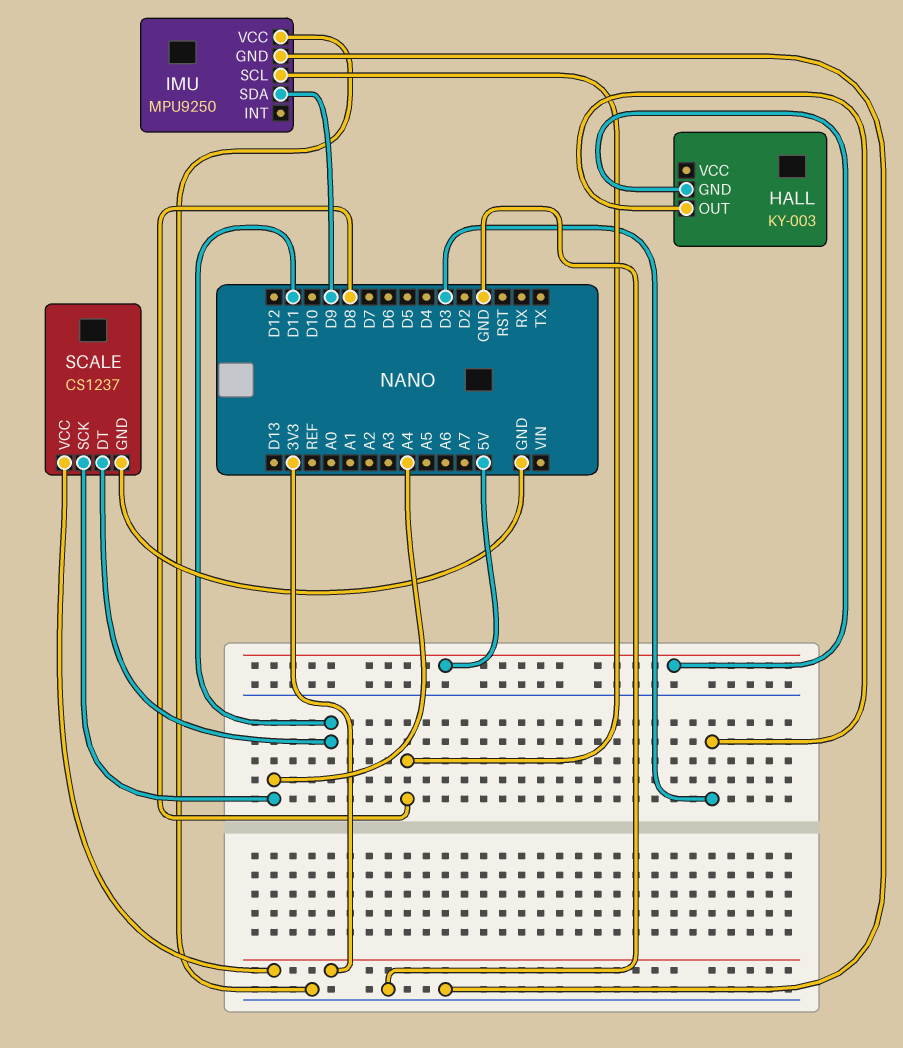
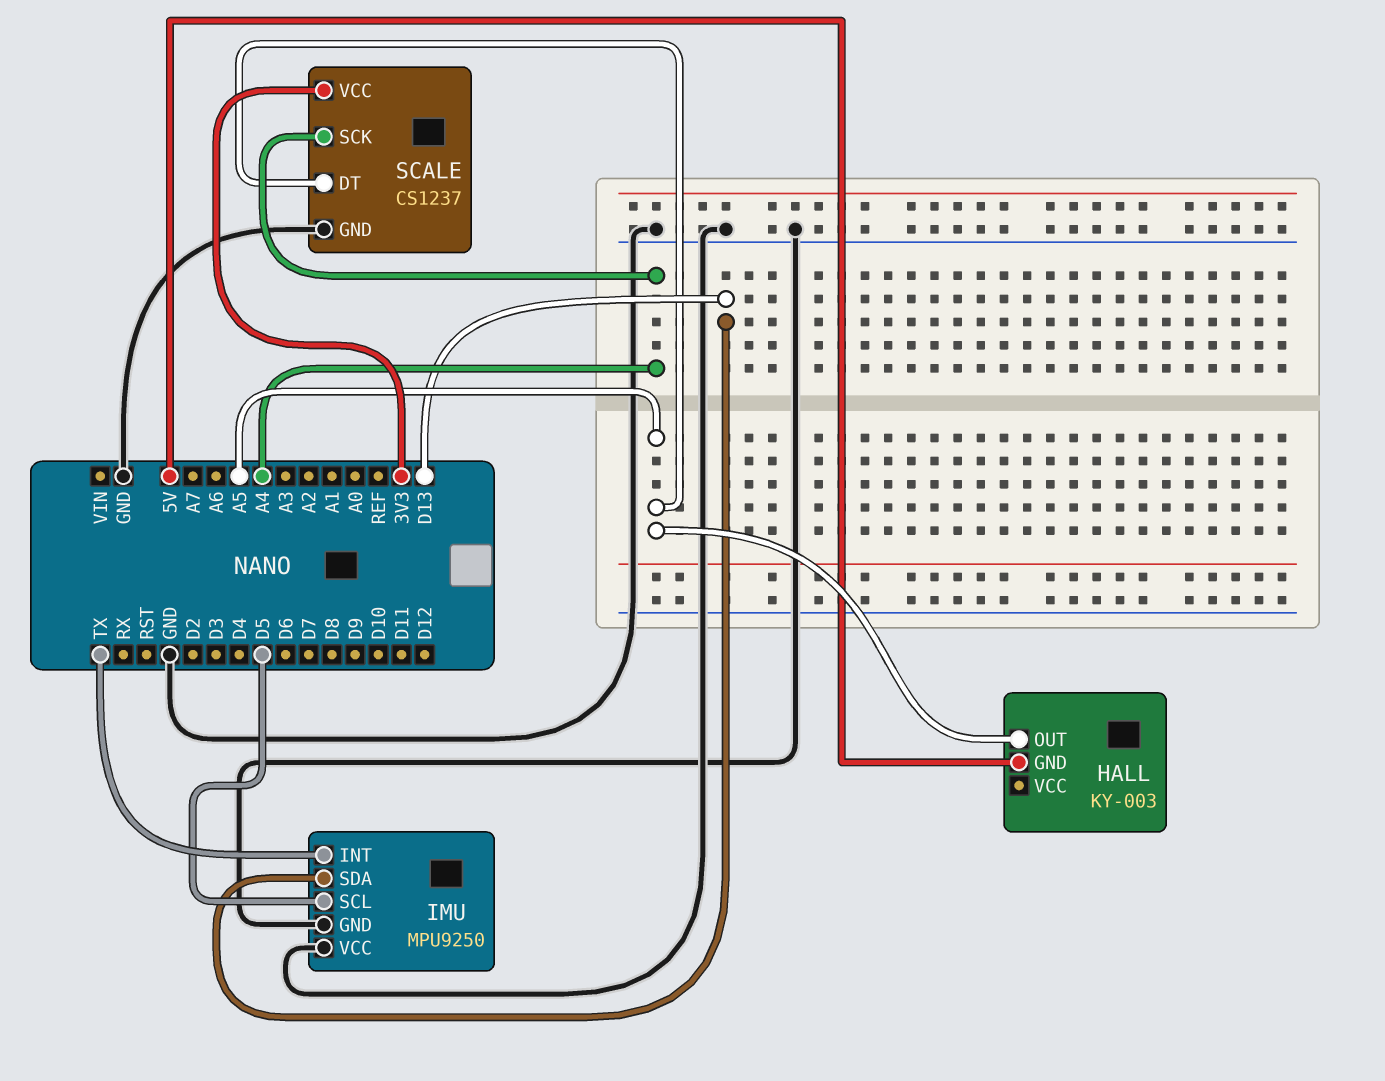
HALL pin OUT: D3 -> A5
IMU pin INT: none -> TX
IMU pin SCL: D8 -> D5
IMU pin SDA: D9 -> D13
SCALE pin DT: D11 -> A5

